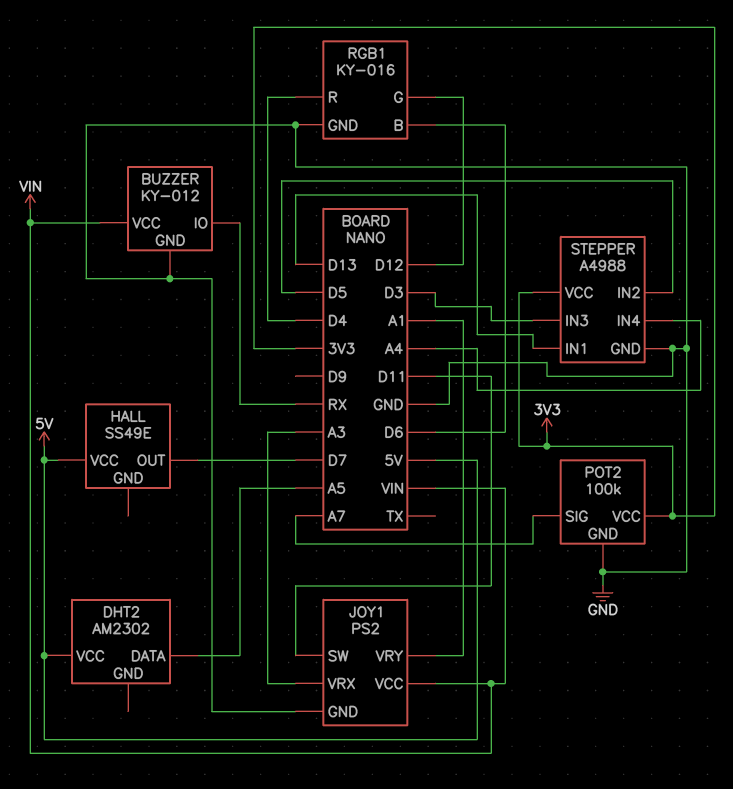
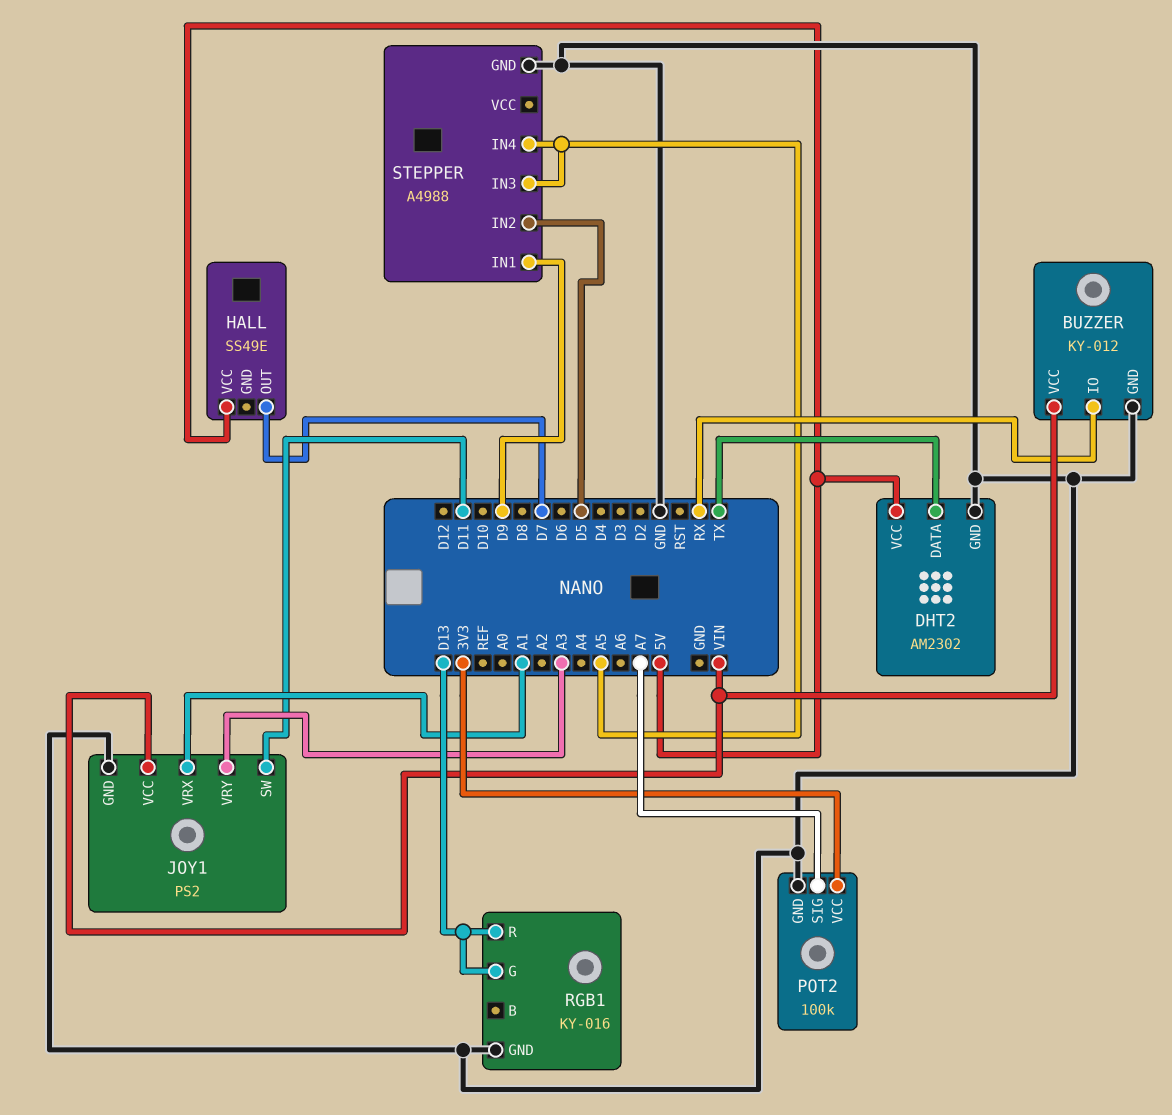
DHT2 pin DATA: A5 -> TX
DHT2 pin GND: none -> GND
JOY1 pin VRX: A3 -> A1
JOY1 pin VRY: A1 -> A3
RGB1 pin B: D6 -> none
RGB1 pin G: D12 -> D13
RGB1 pin R: D4 -> D13
STEPPER pin IN1: D13 -> D9
STEPPER pin IN3: D3 -> A5
STEPPER pin IN4: A4 -> A5
STEPPER pin VCC: 3V3 -> none

